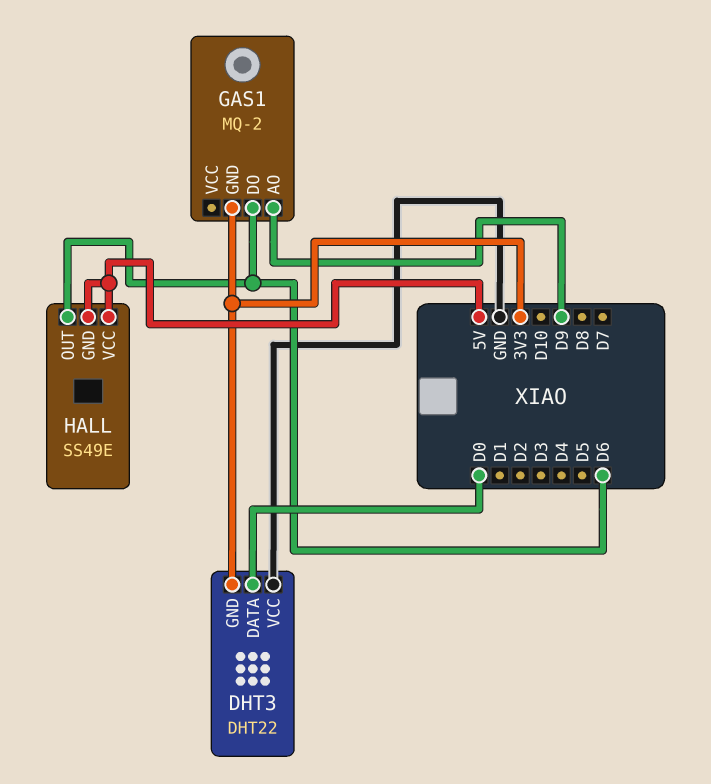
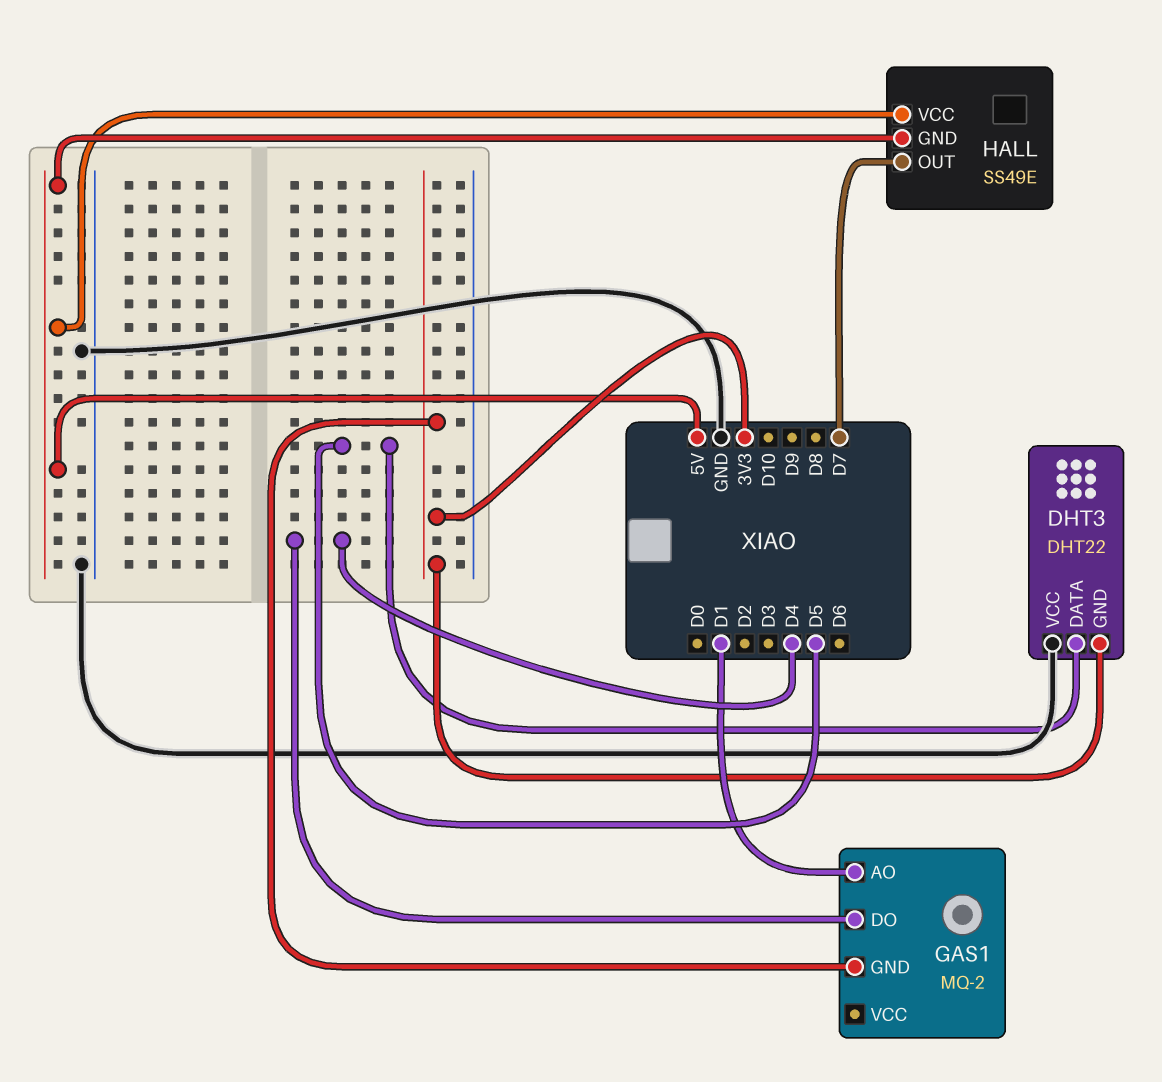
DHT3 pin DATA: D0 -> D5
GAS1 pin AO: D9 -> D1
GAS1 pin DO: D6 -> D4
HALL pin OUT: D6 -> D7

